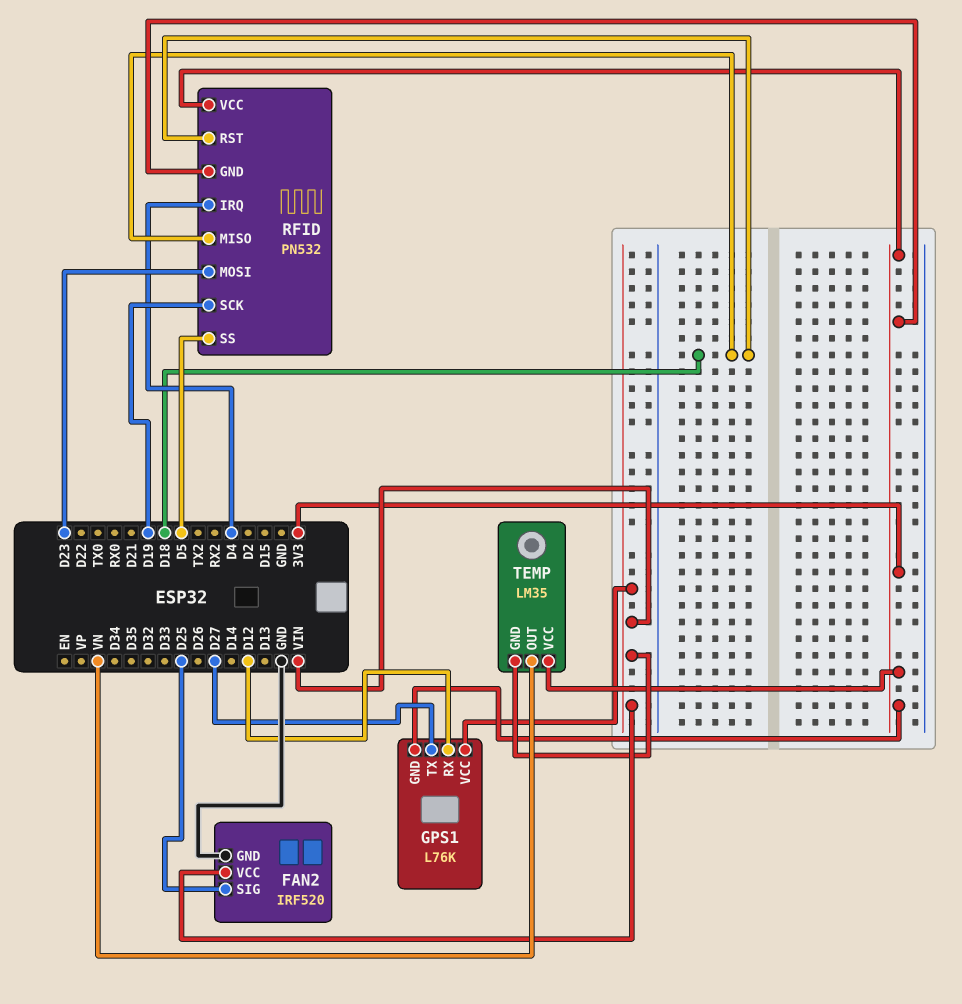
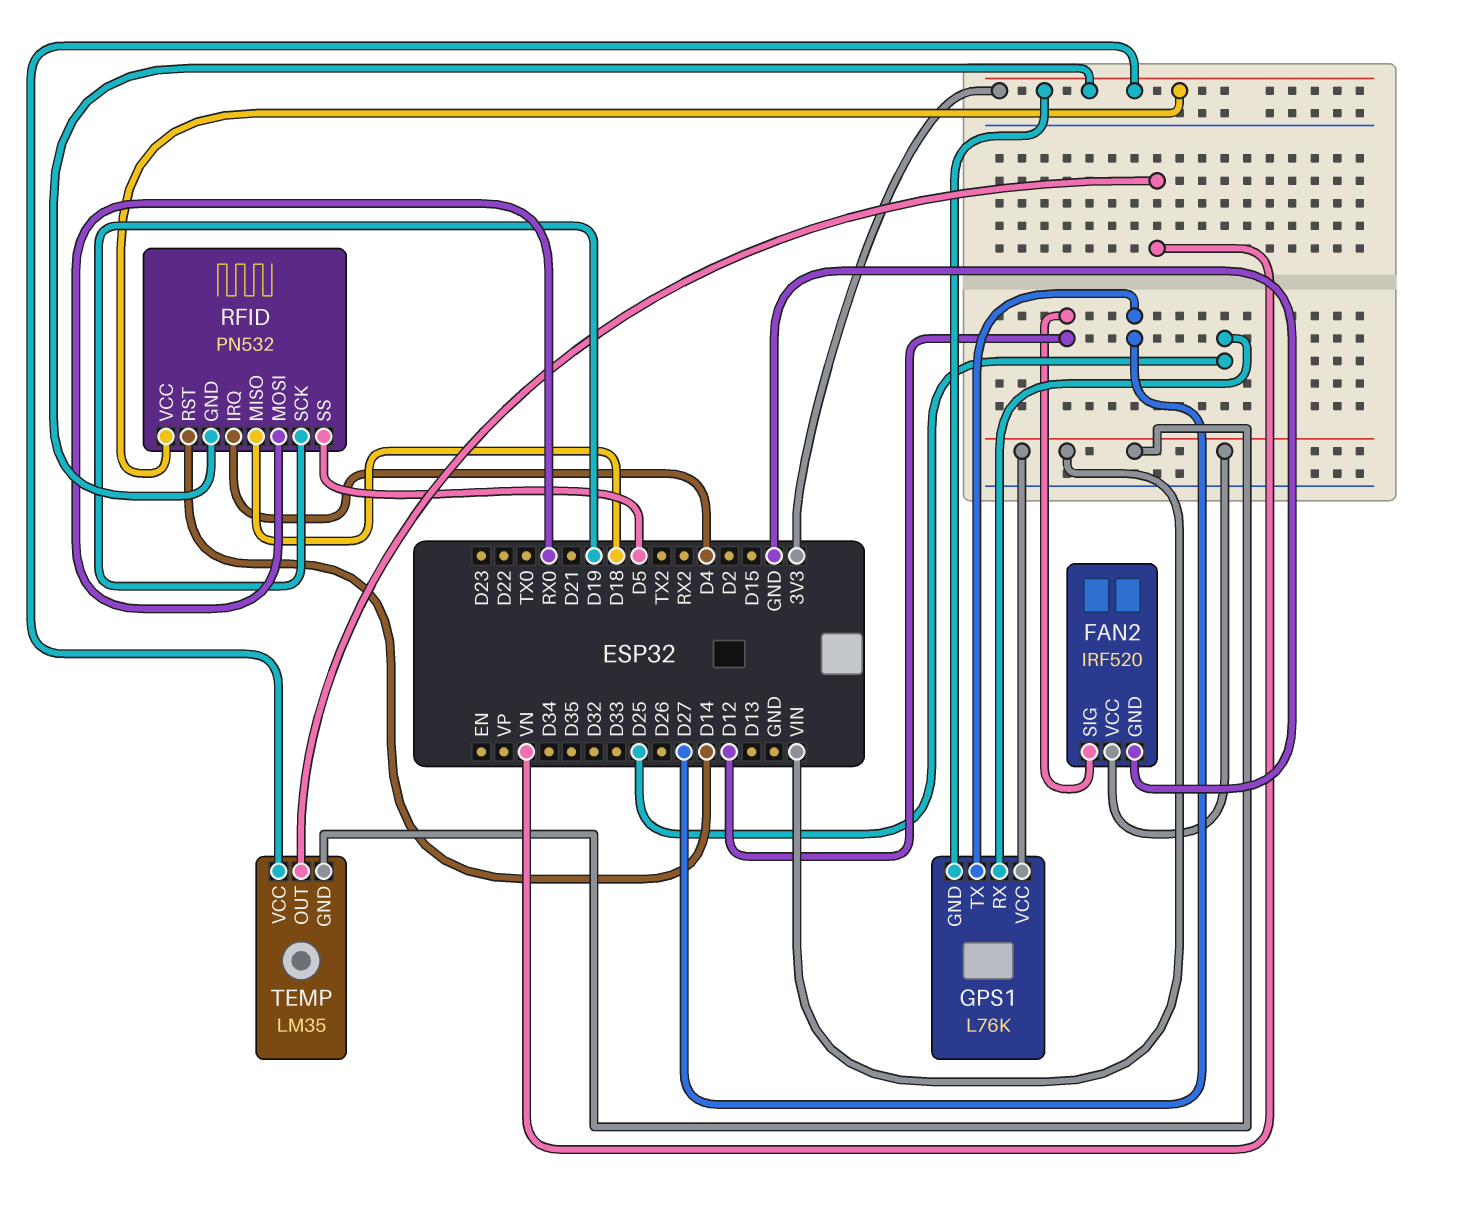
FAN2 pin SIG: D25 -> D12
GPS1 pin RX: D12 -> D25
RFID pin MOSI: D23 -> RX0
RFID pin RST: D18 -> D14

